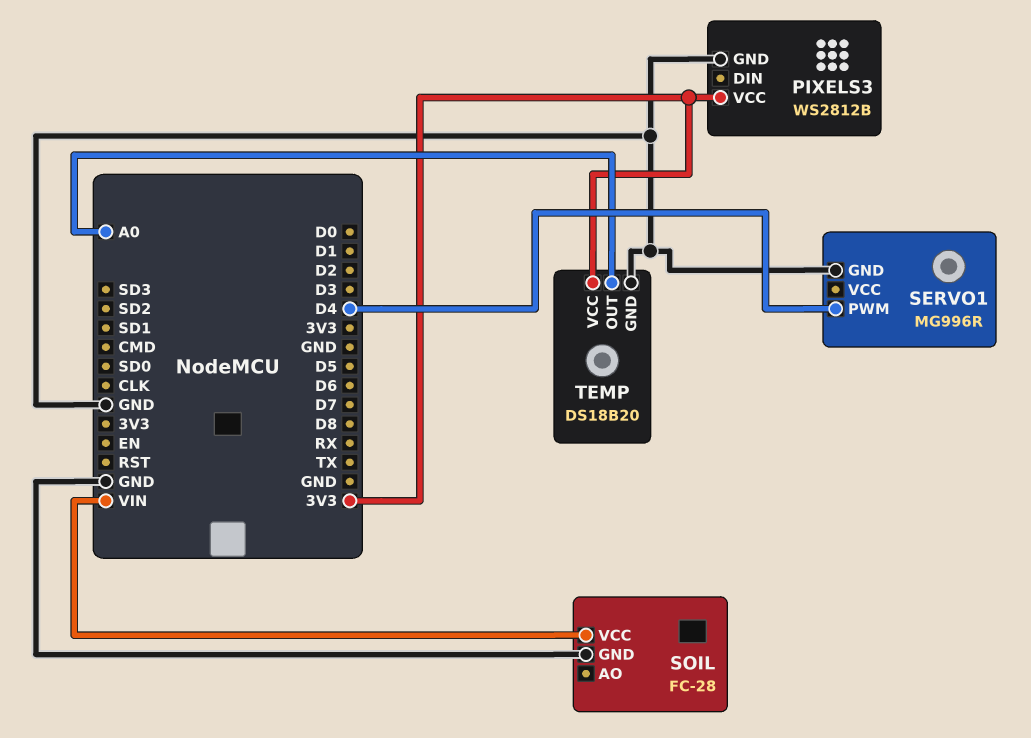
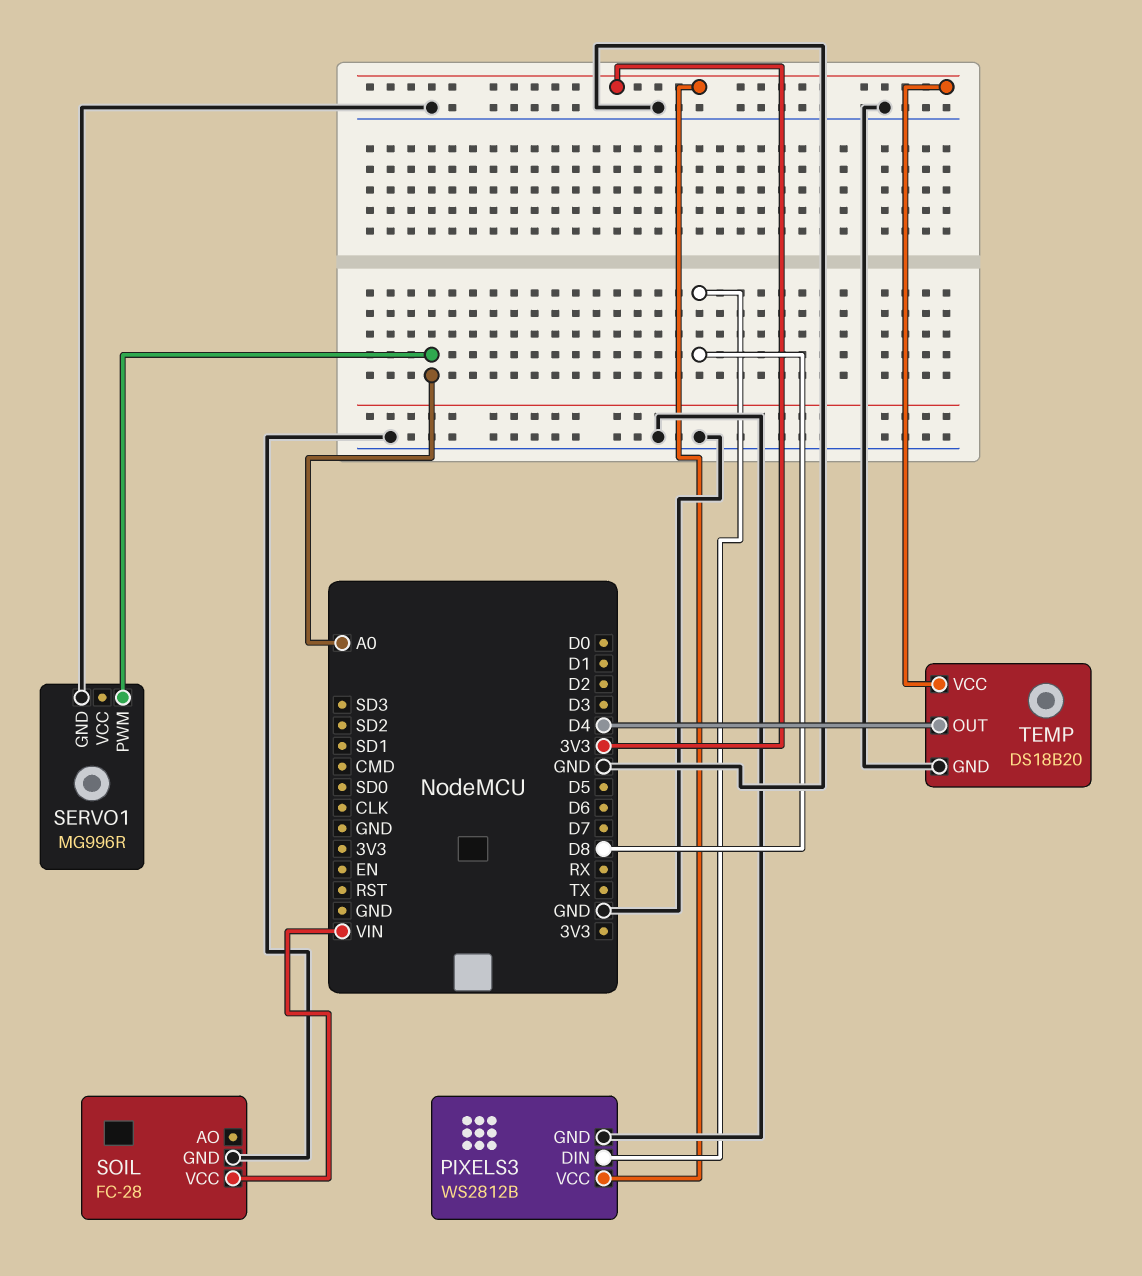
PIXELS3 pin DIN: none -> D8
SERVO1 pin PWM: D4 -> A0
TEMP pin OUT: A0 -> D4

